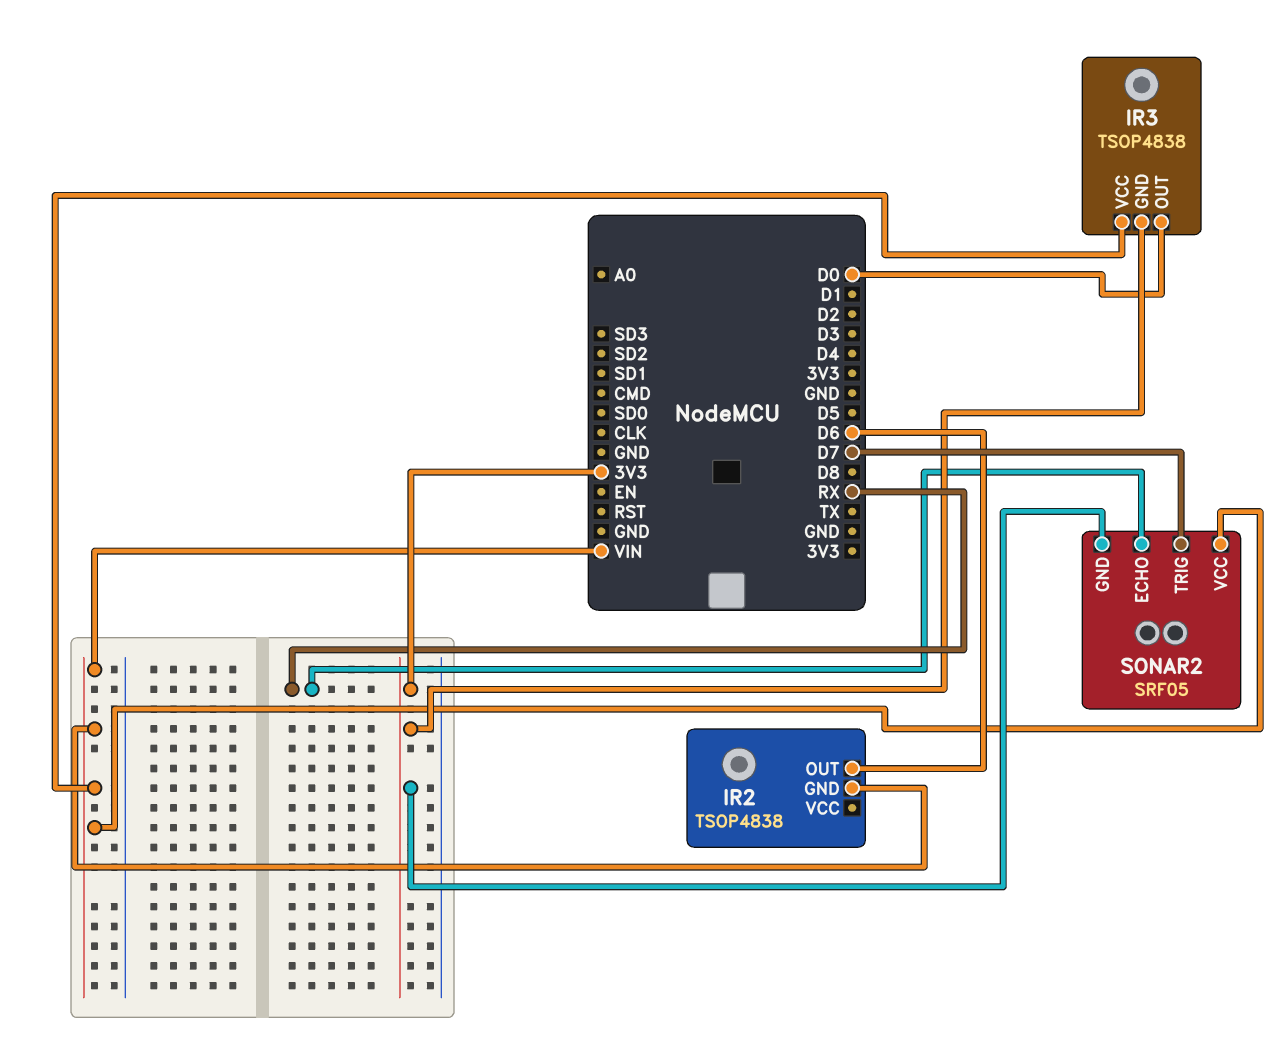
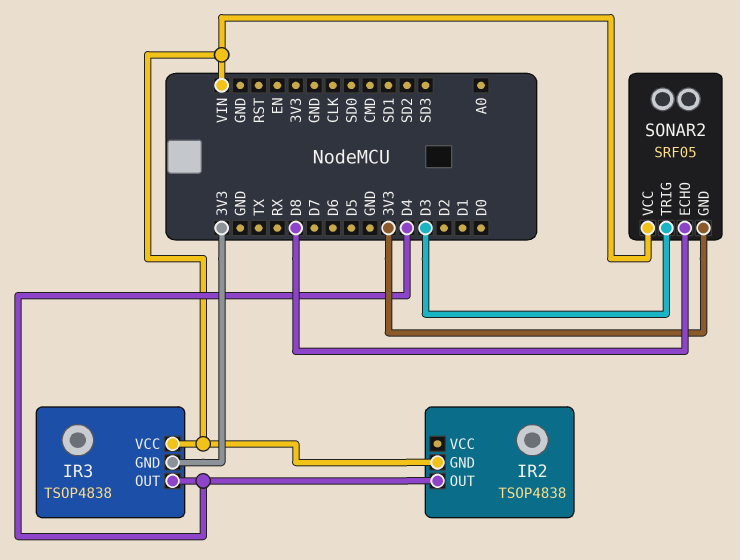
IR2 pin OUT: D6 -> D4
IR3 pin OUT: D0 -> D4
SONAR2 pin ECHO: RX -> D8
SONAR2 pin TRIG: D7 -> D3

